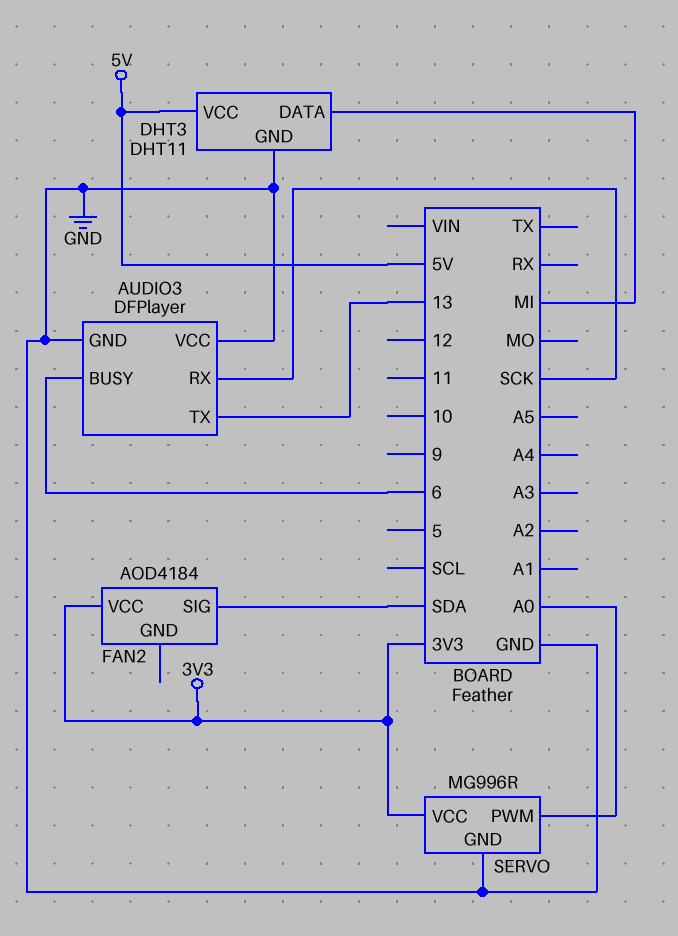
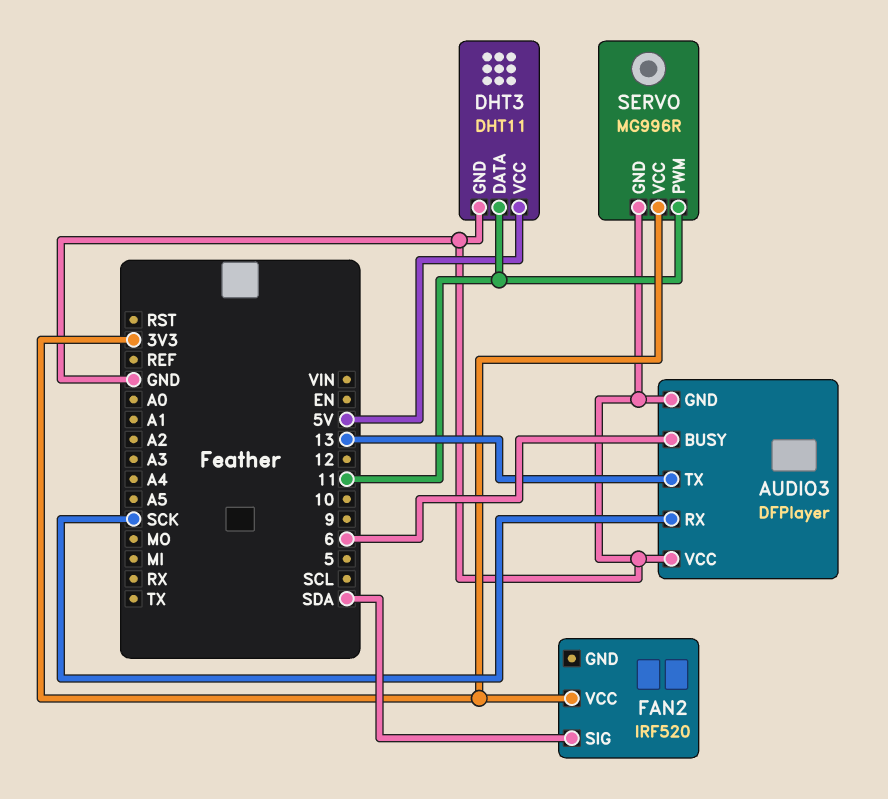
DHT3 pin DATA: MI -> 11
FAN2: AOD4184 -> IRF520
SERVO pin PWM: A0 -> 11

